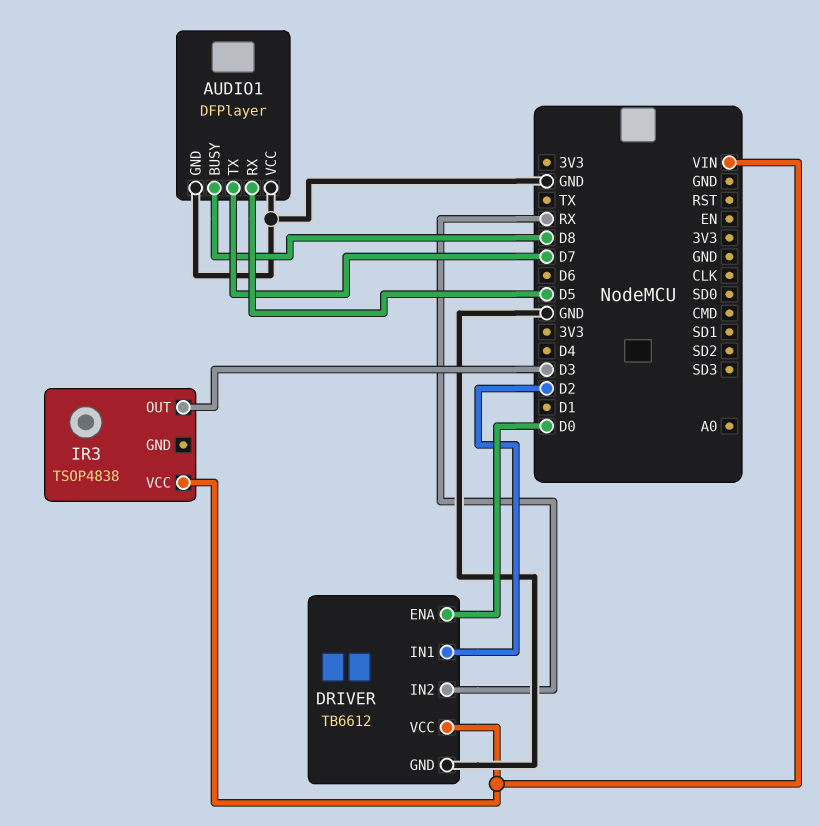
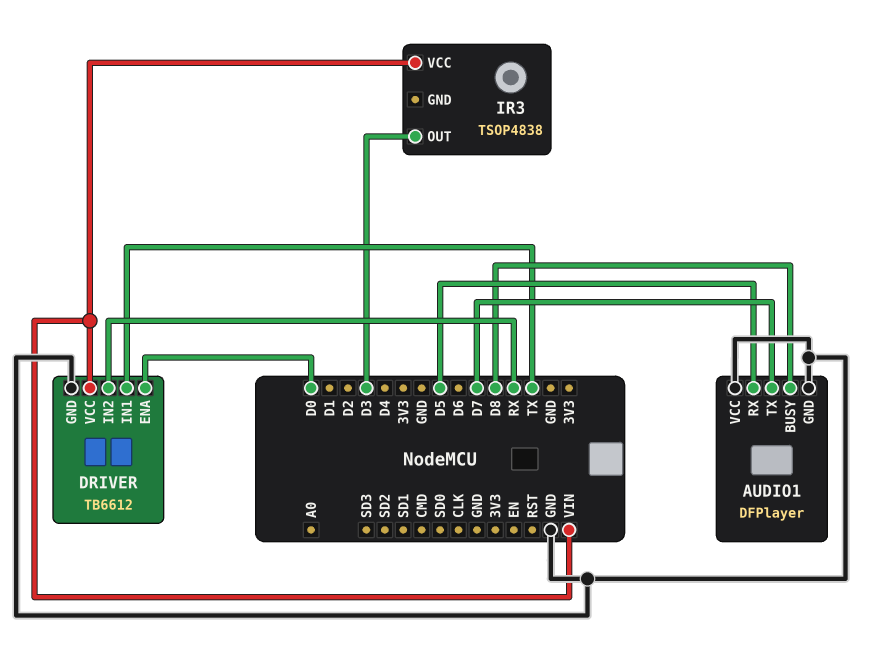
DRIVER pin IN1: D2 -> TX

